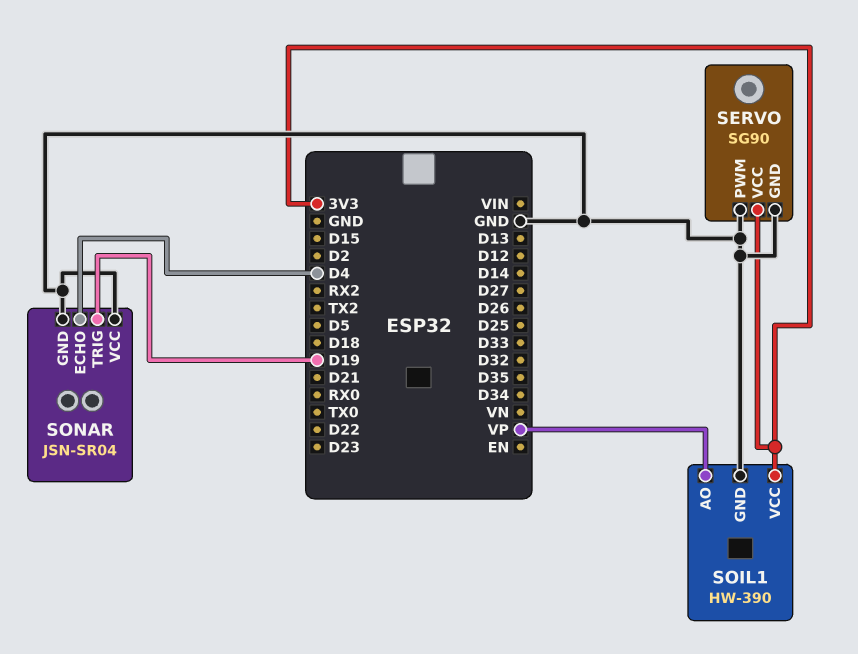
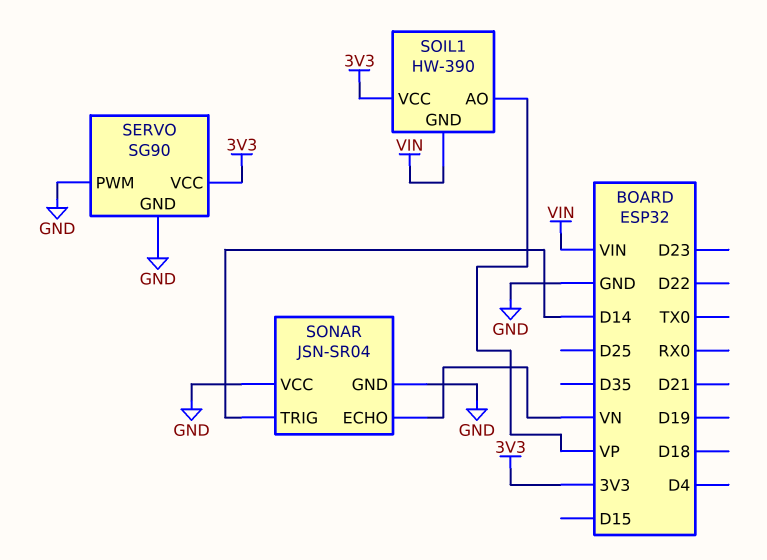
SOIL1 pin GND: GND -> VIN
SONAR pin ECHO: D4 -> VN
SONAR pin TRIG: D19 -> D14

